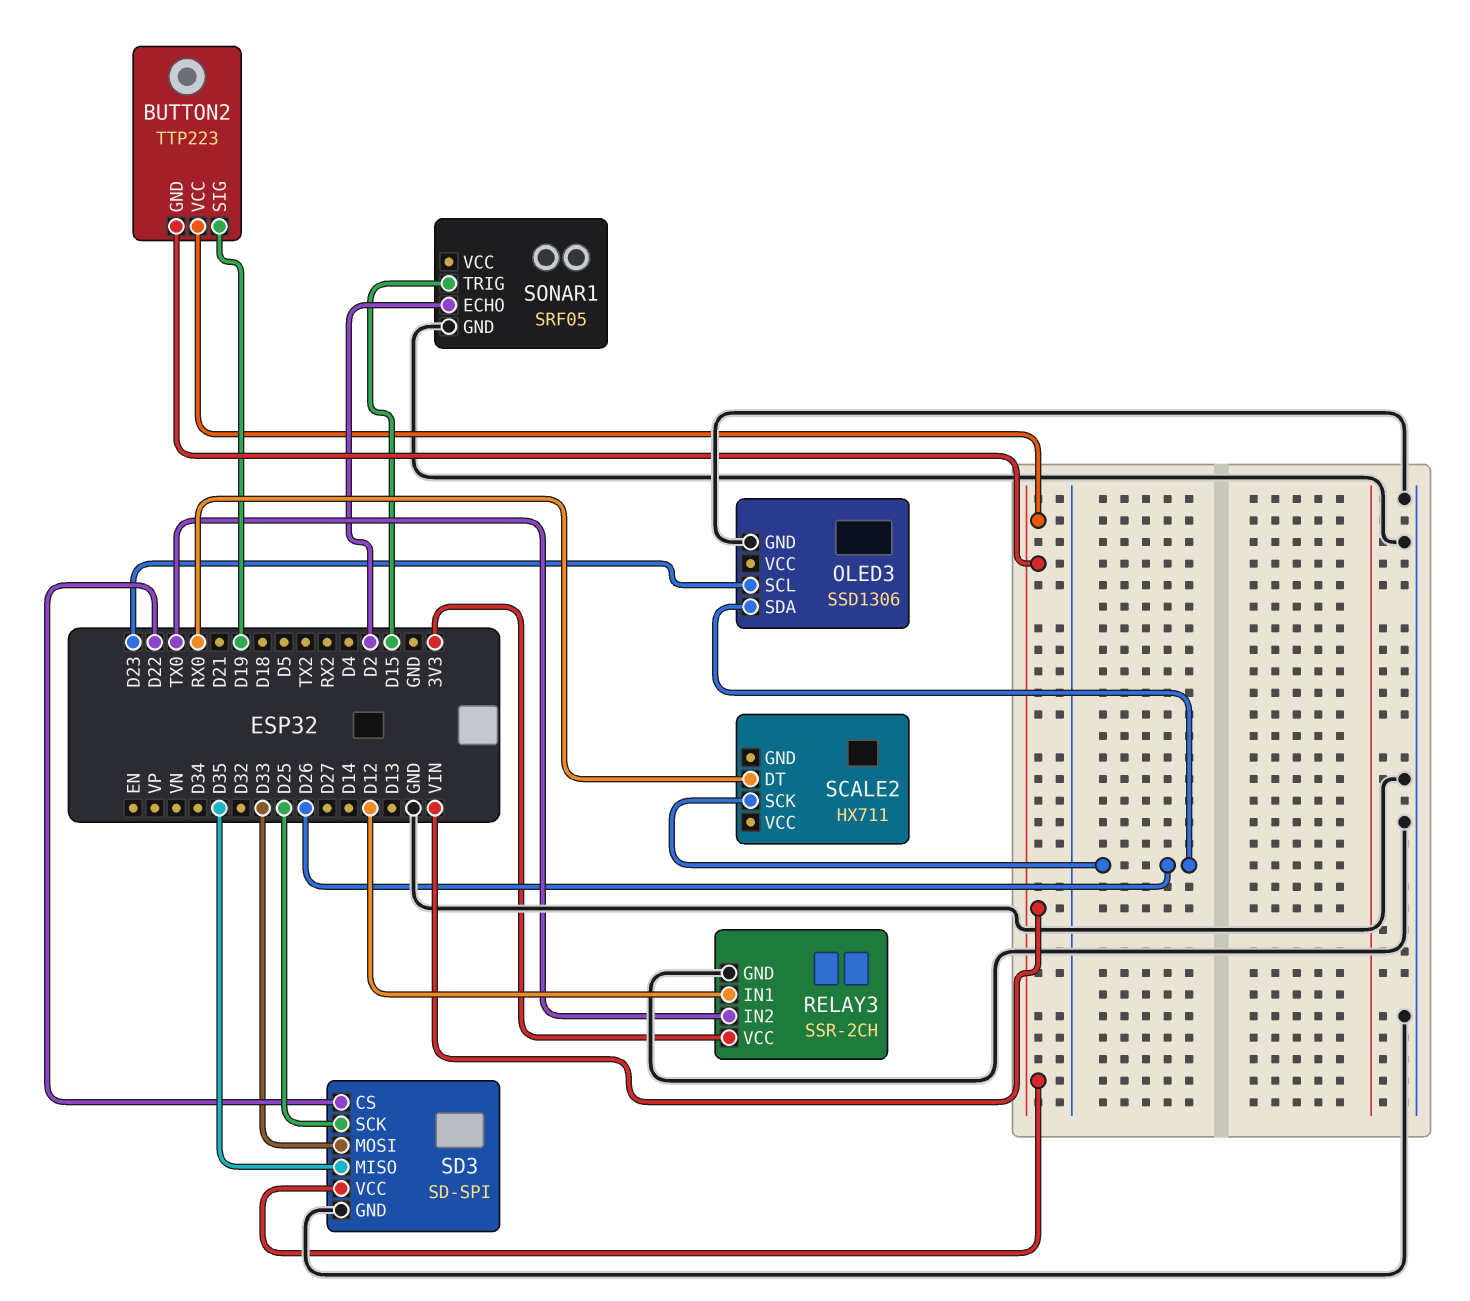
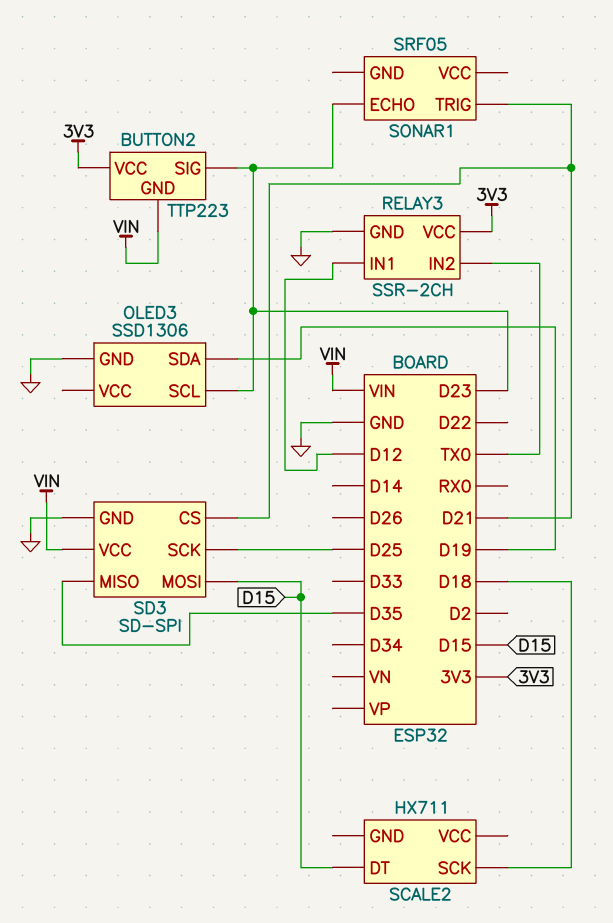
BUTTON2 pin SIG: D19 -> D23
BUTTON2 pin VCC: VIN -> 3V3
OLED3 pin SDA: D26 -> D19
SCALE2 pin DT: RX0 -> D15
SCALE2 pin SCK: D26 -> D18
SD3 pin CS: D22 -> D21
SD3 pin MOSI: D33 -> D15
SONAR1 pin ECHO: D2 -> D23
SONAR1 pin GND: GND -> none
SONAR1 pin TRIG: D15 -> D21

